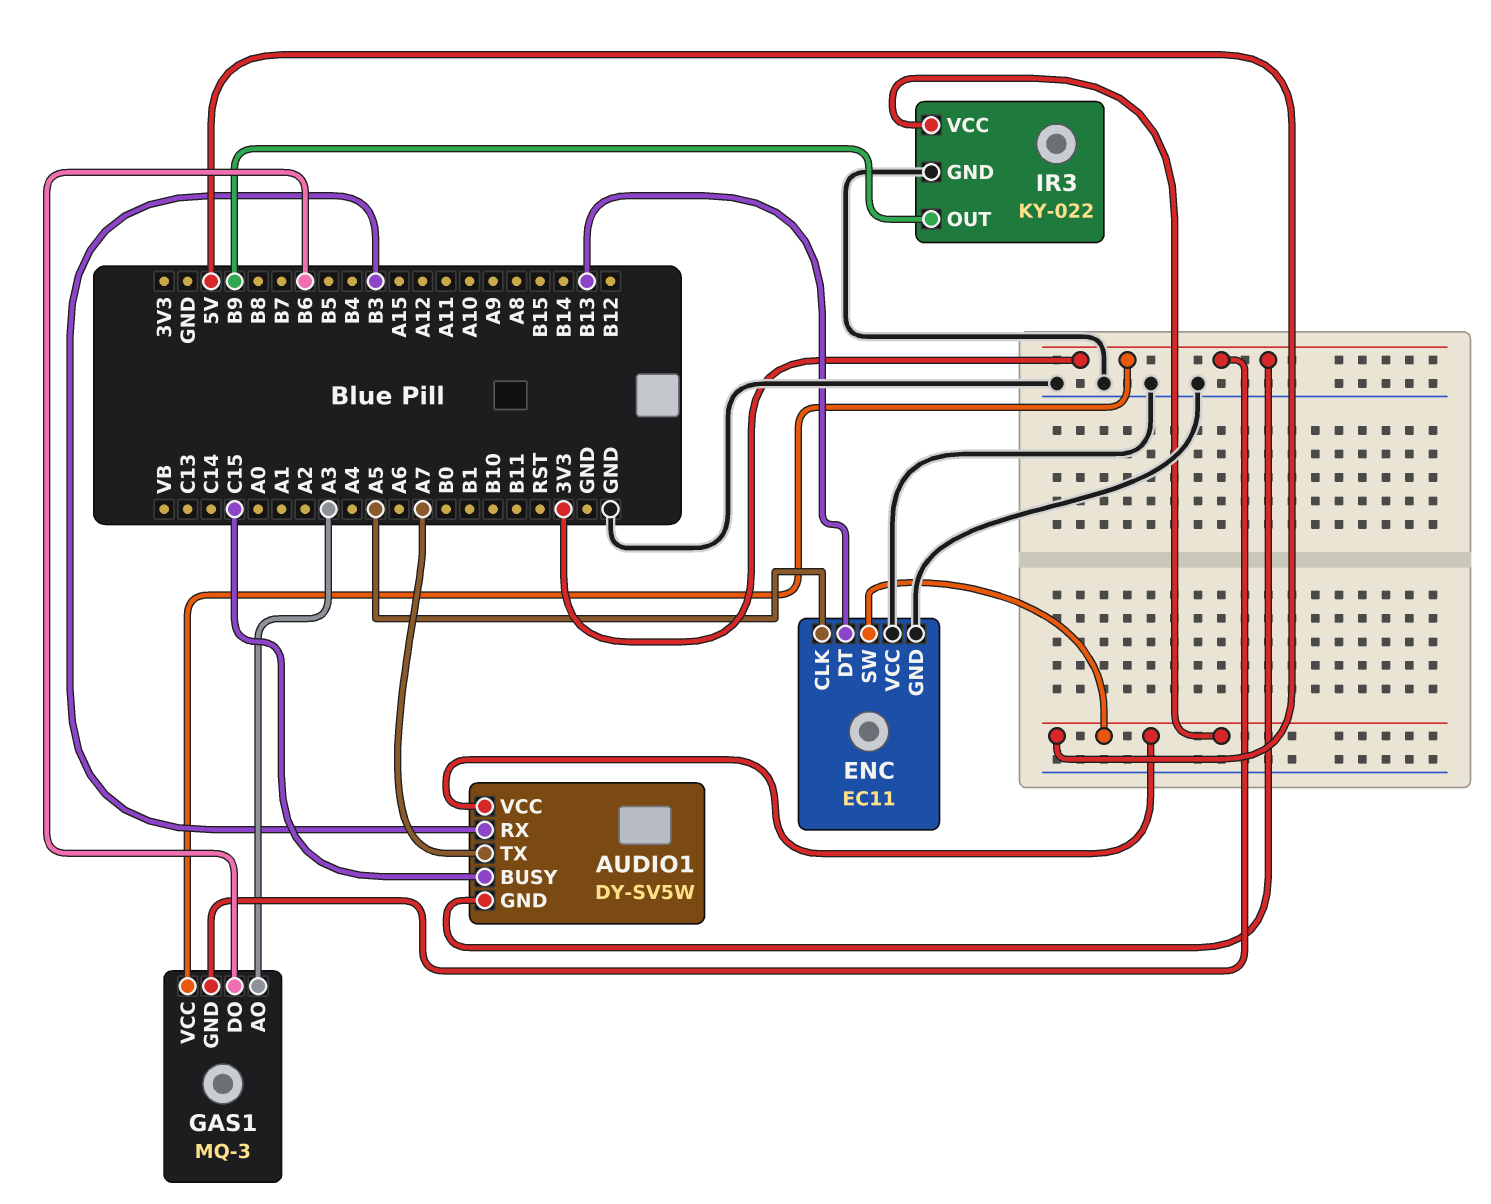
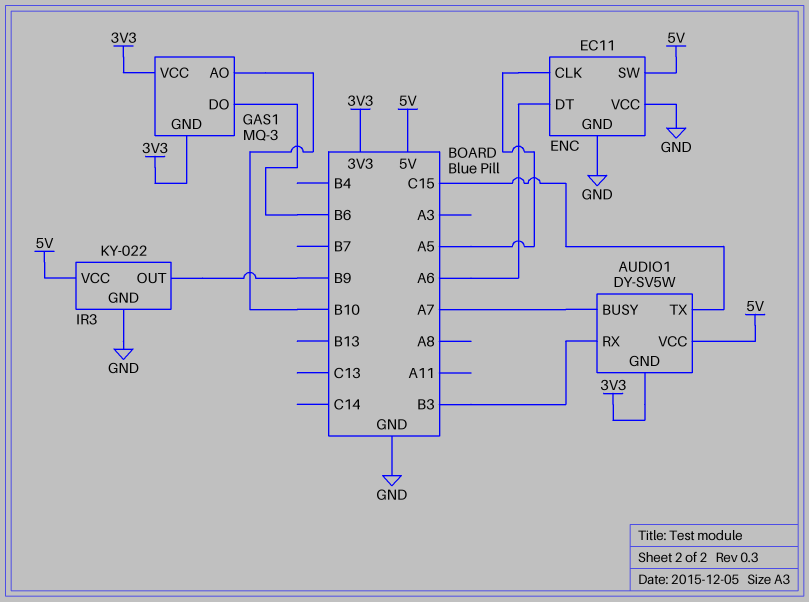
AUDIO1 pin BUSY: C15 -> A7
AUDIO1 pin TX: A7 -> C15
ENC pin DT: B13 -> A6
GAS1 pin AO: A3 -> B10

